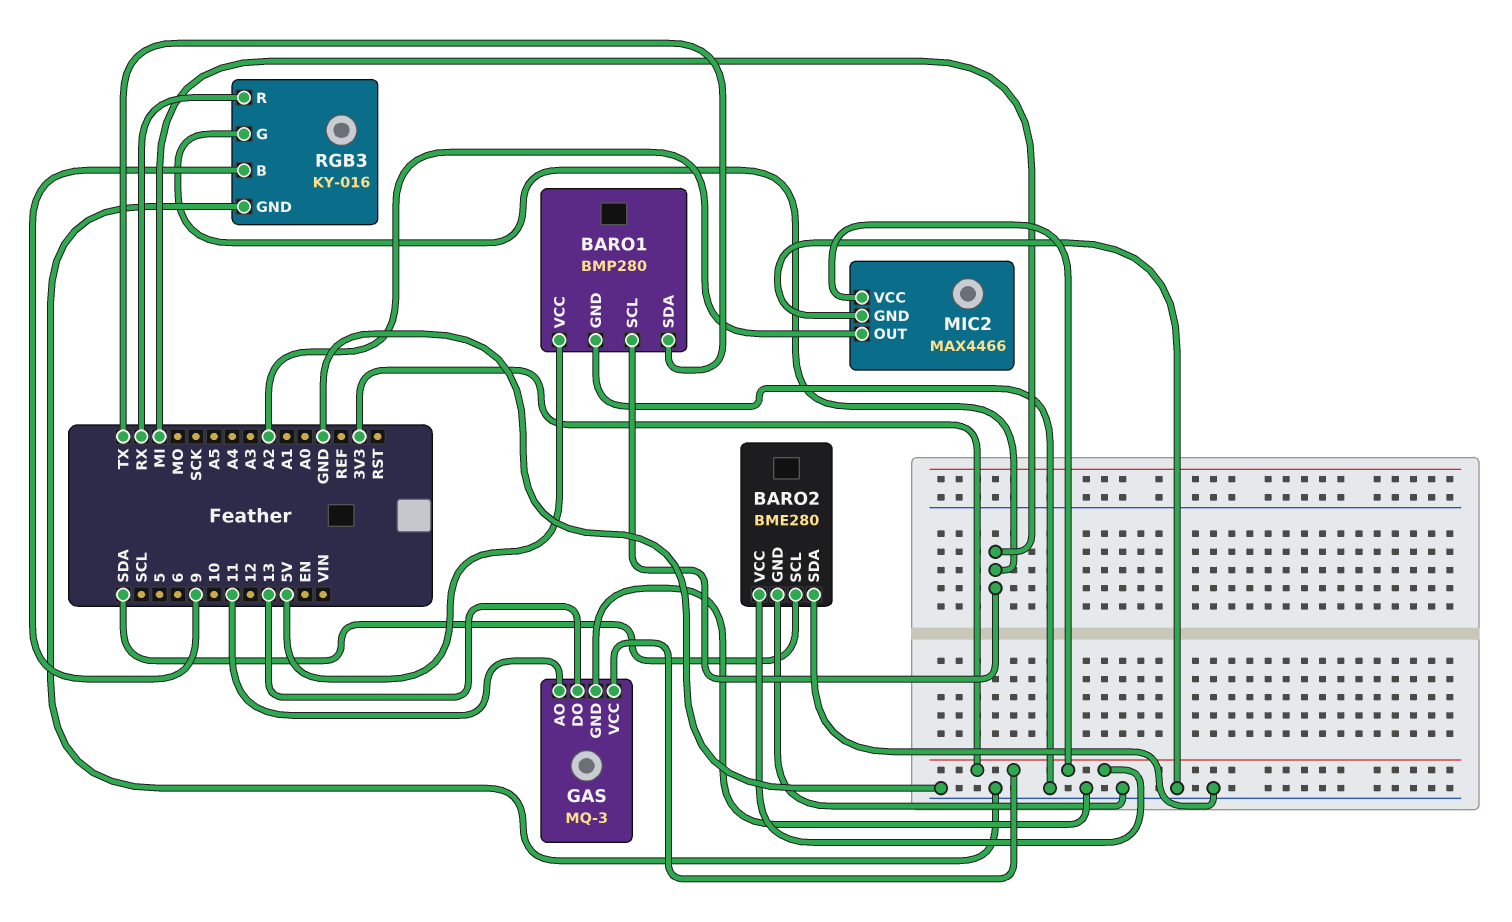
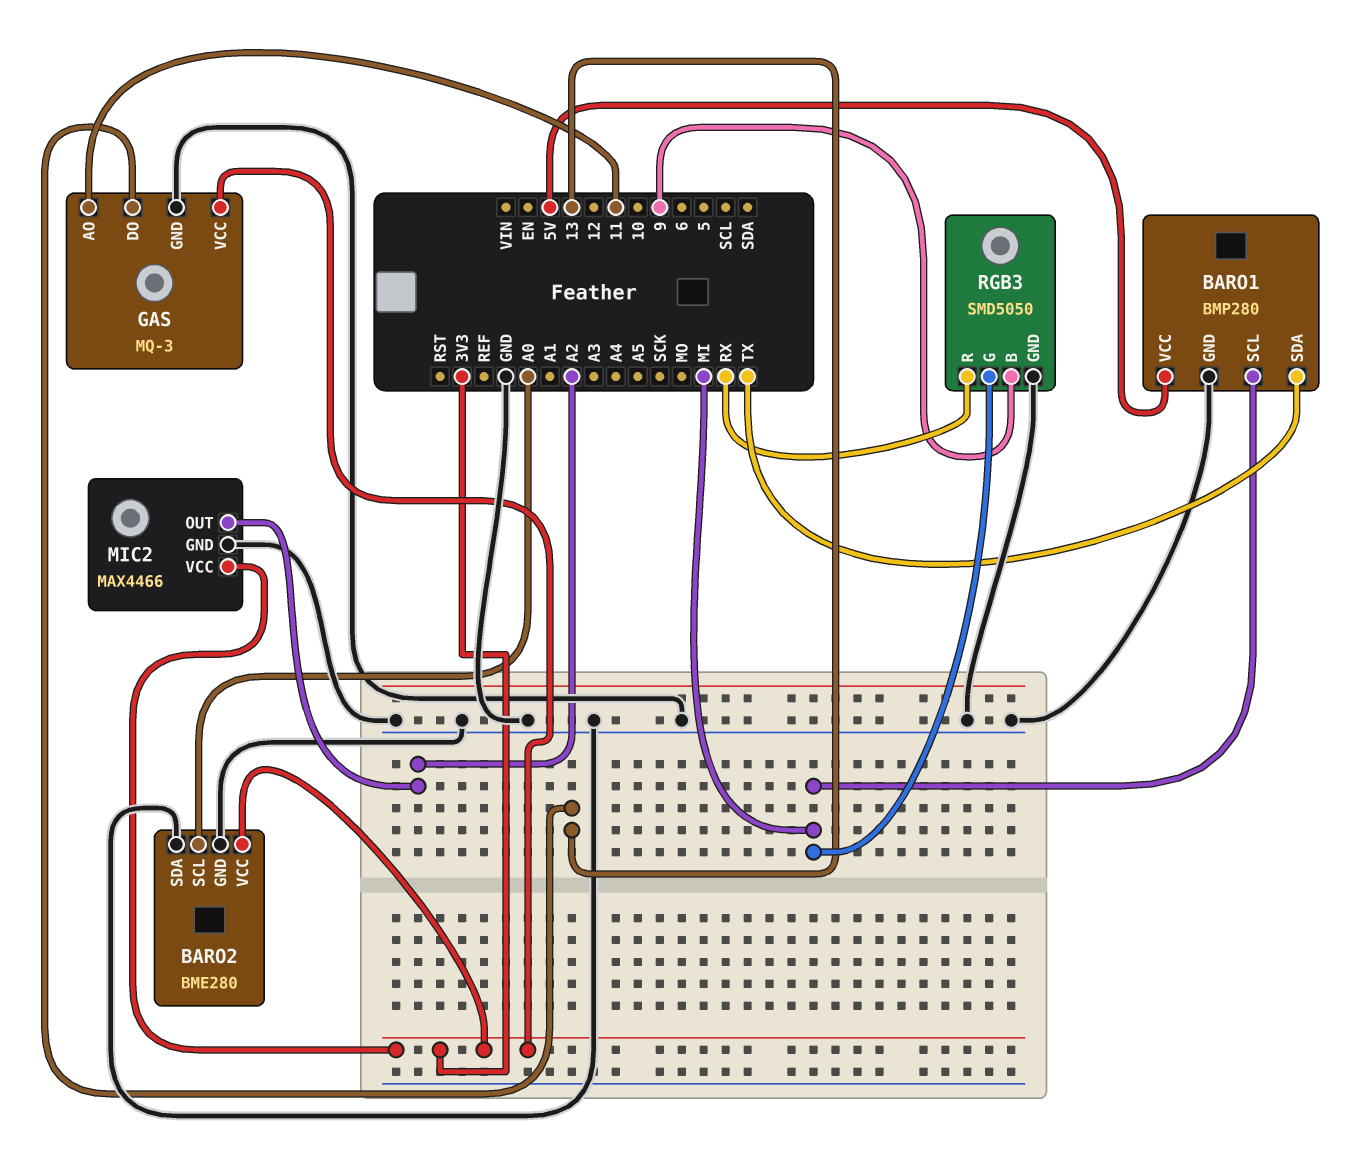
BARO2 pin SCL: SDA -> A0
RGB3: KY-016 -> SMD5050

